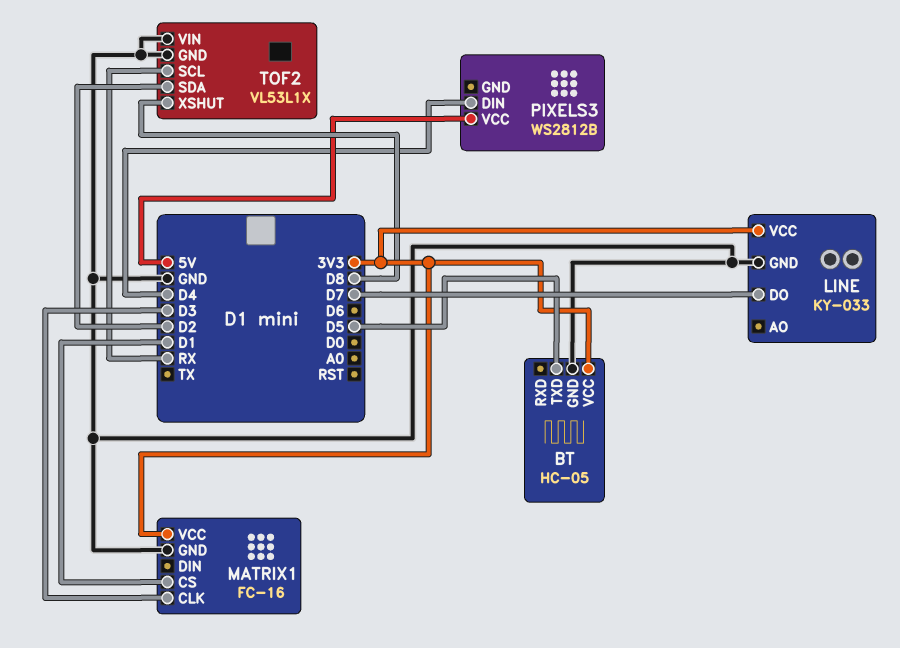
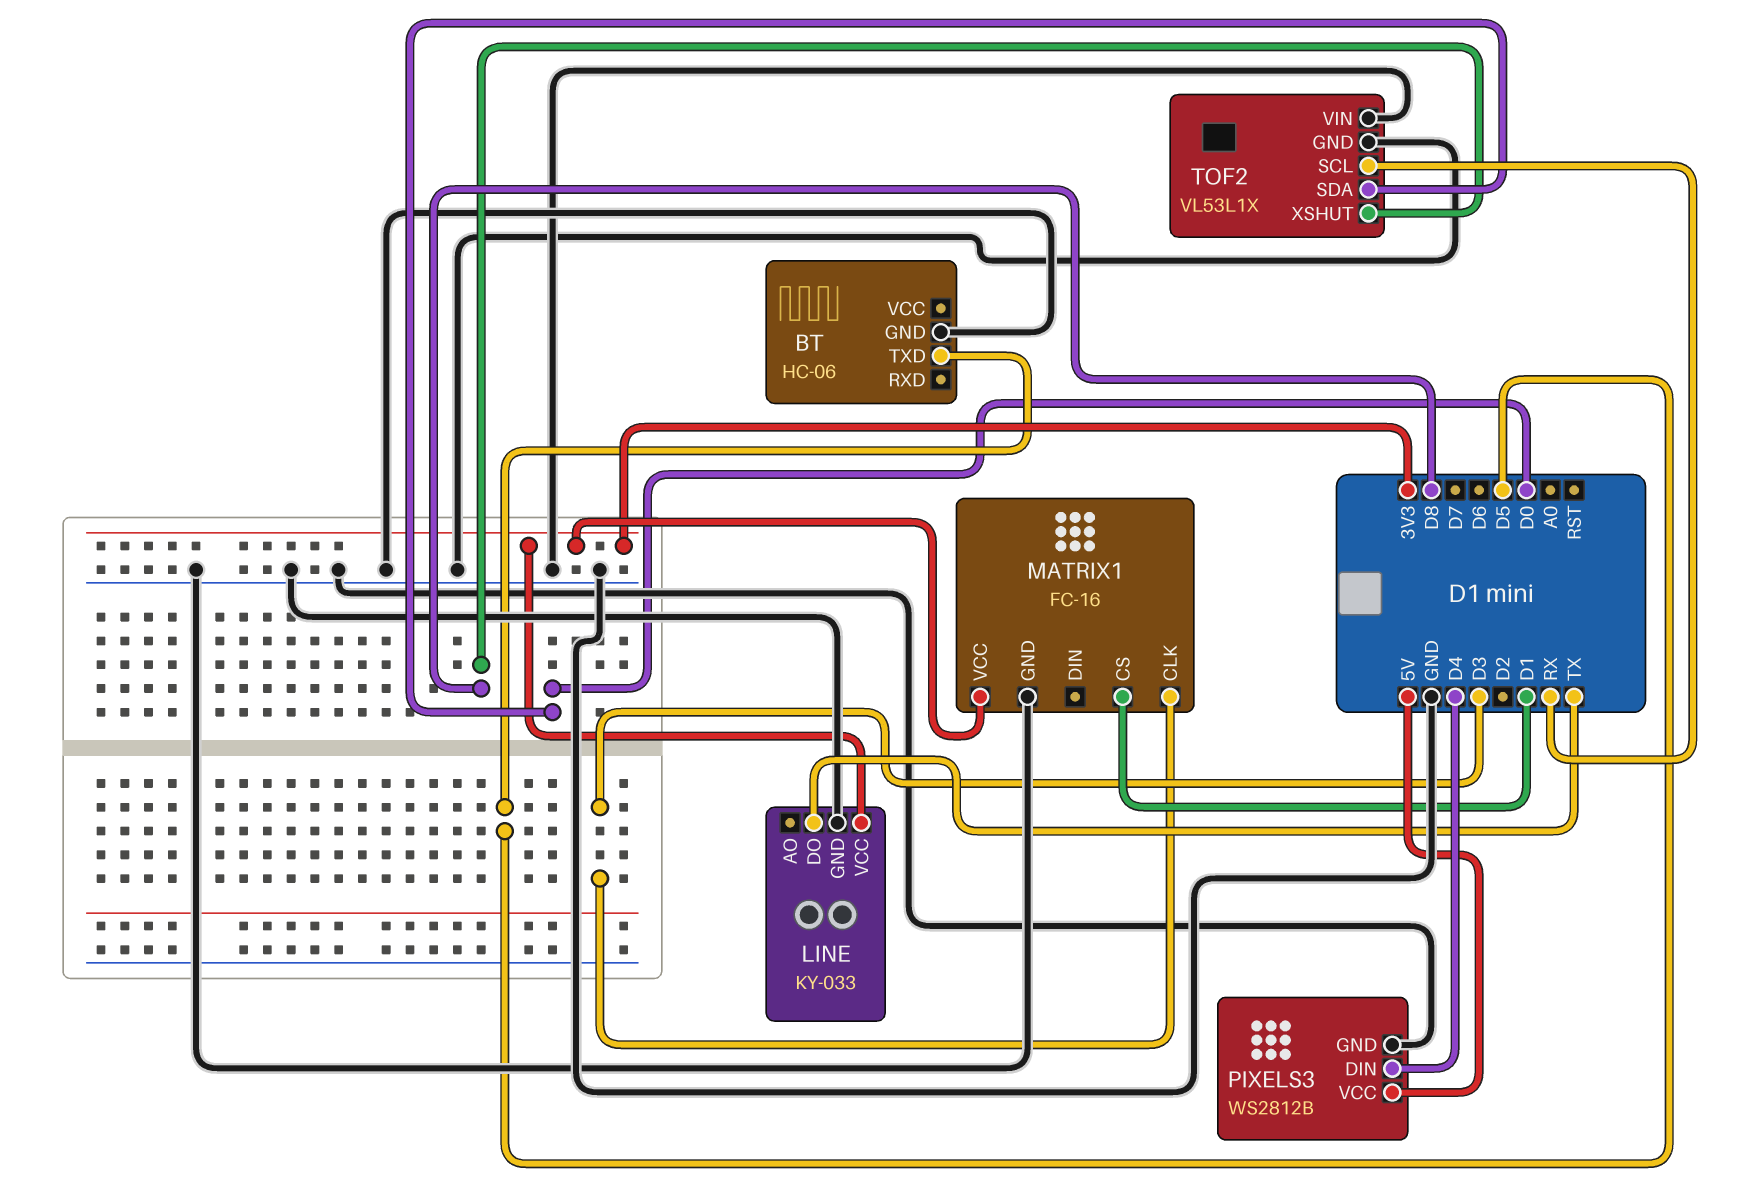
BT: HC-05 -> HC-06
BT pin VCC: 3V3 -> none
LINE pin DO: D7 -> TX
PIXELS3 pin GND: none -> GND
TOF2 pin SDA: D2 -> D0

